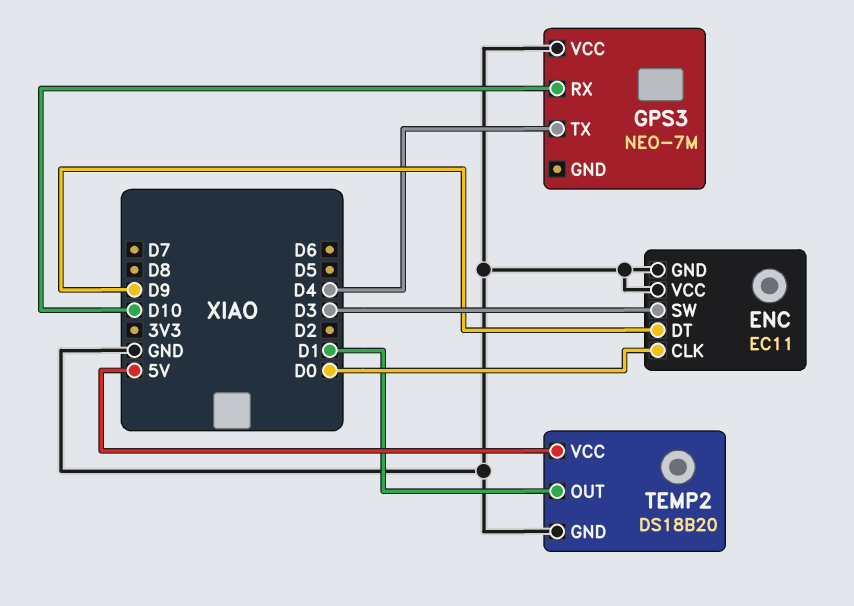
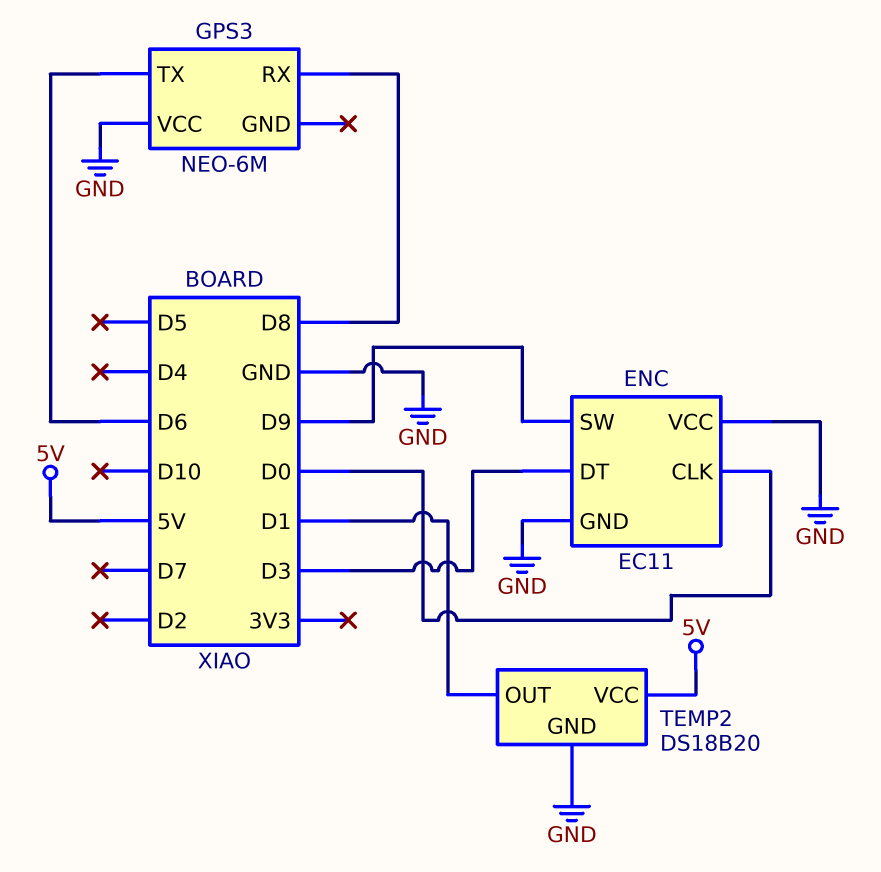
ENC pin DT: D9 -> D3
ENC pin SW: D3 -> D9
GPS3: NEO-7M -> NEO-6M
GPS3 pin RX: D10 -> D8
GPS3 pin TX: D4 -> D6

